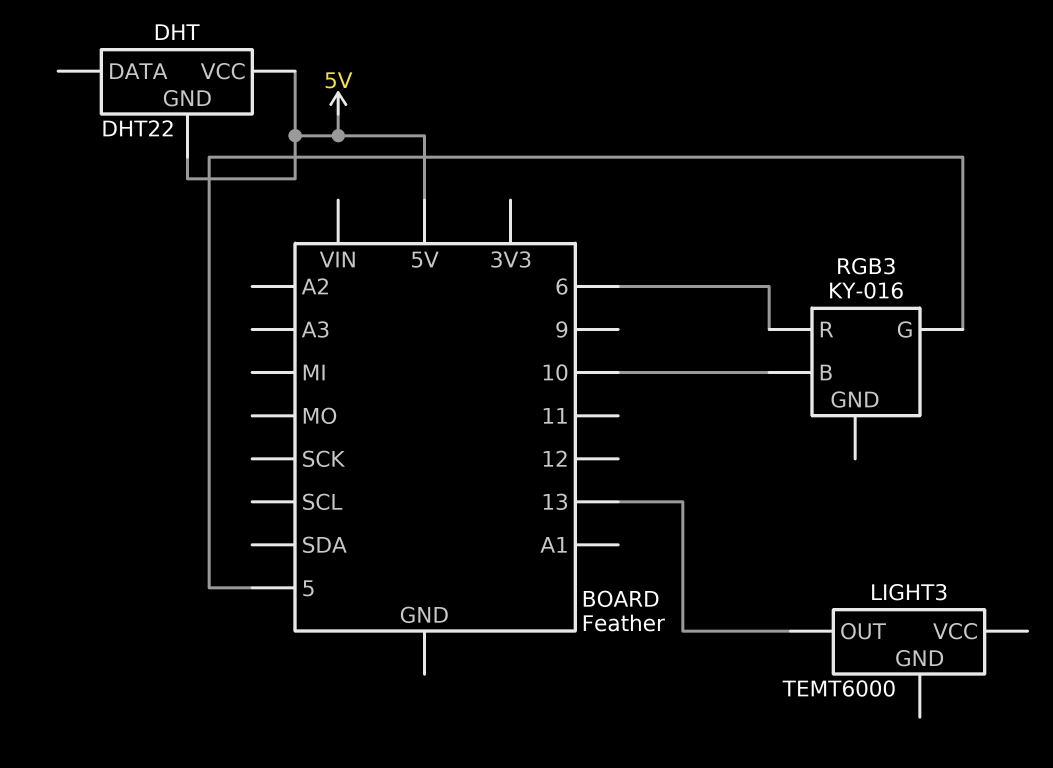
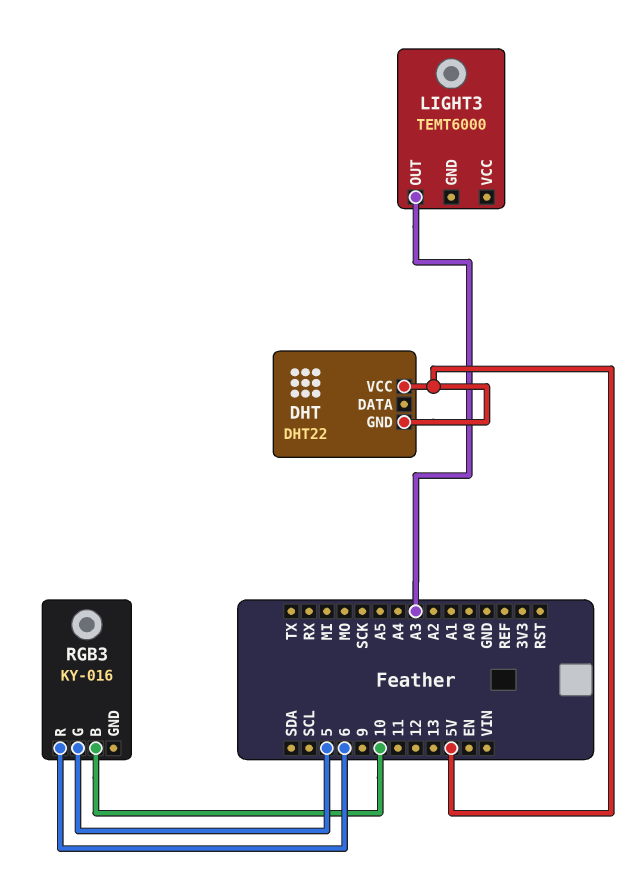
LIGHT3 pin OUT: 13 -> A3

